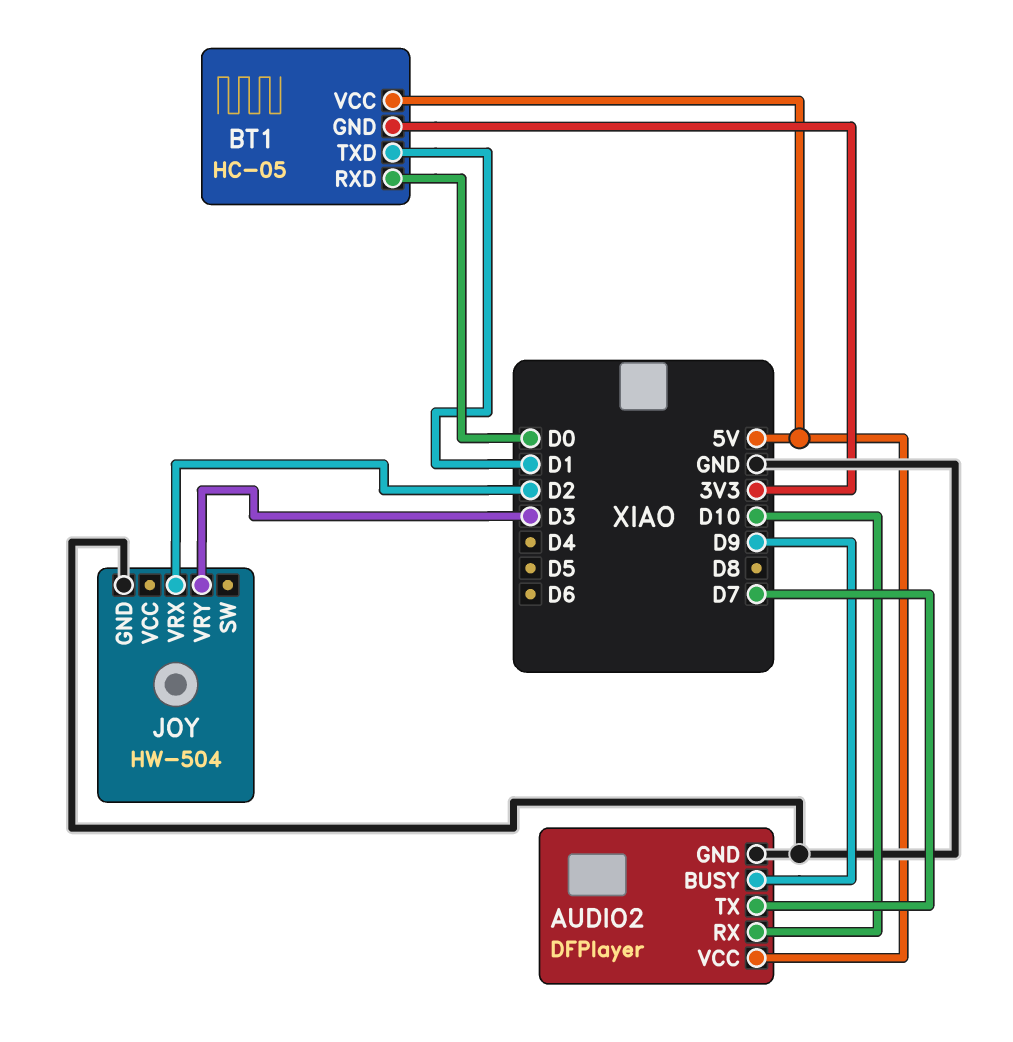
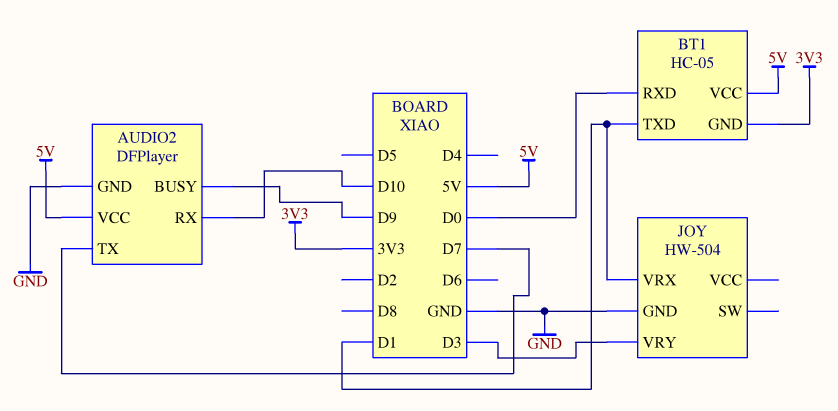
JOY pin VRX: D2 -> D1

